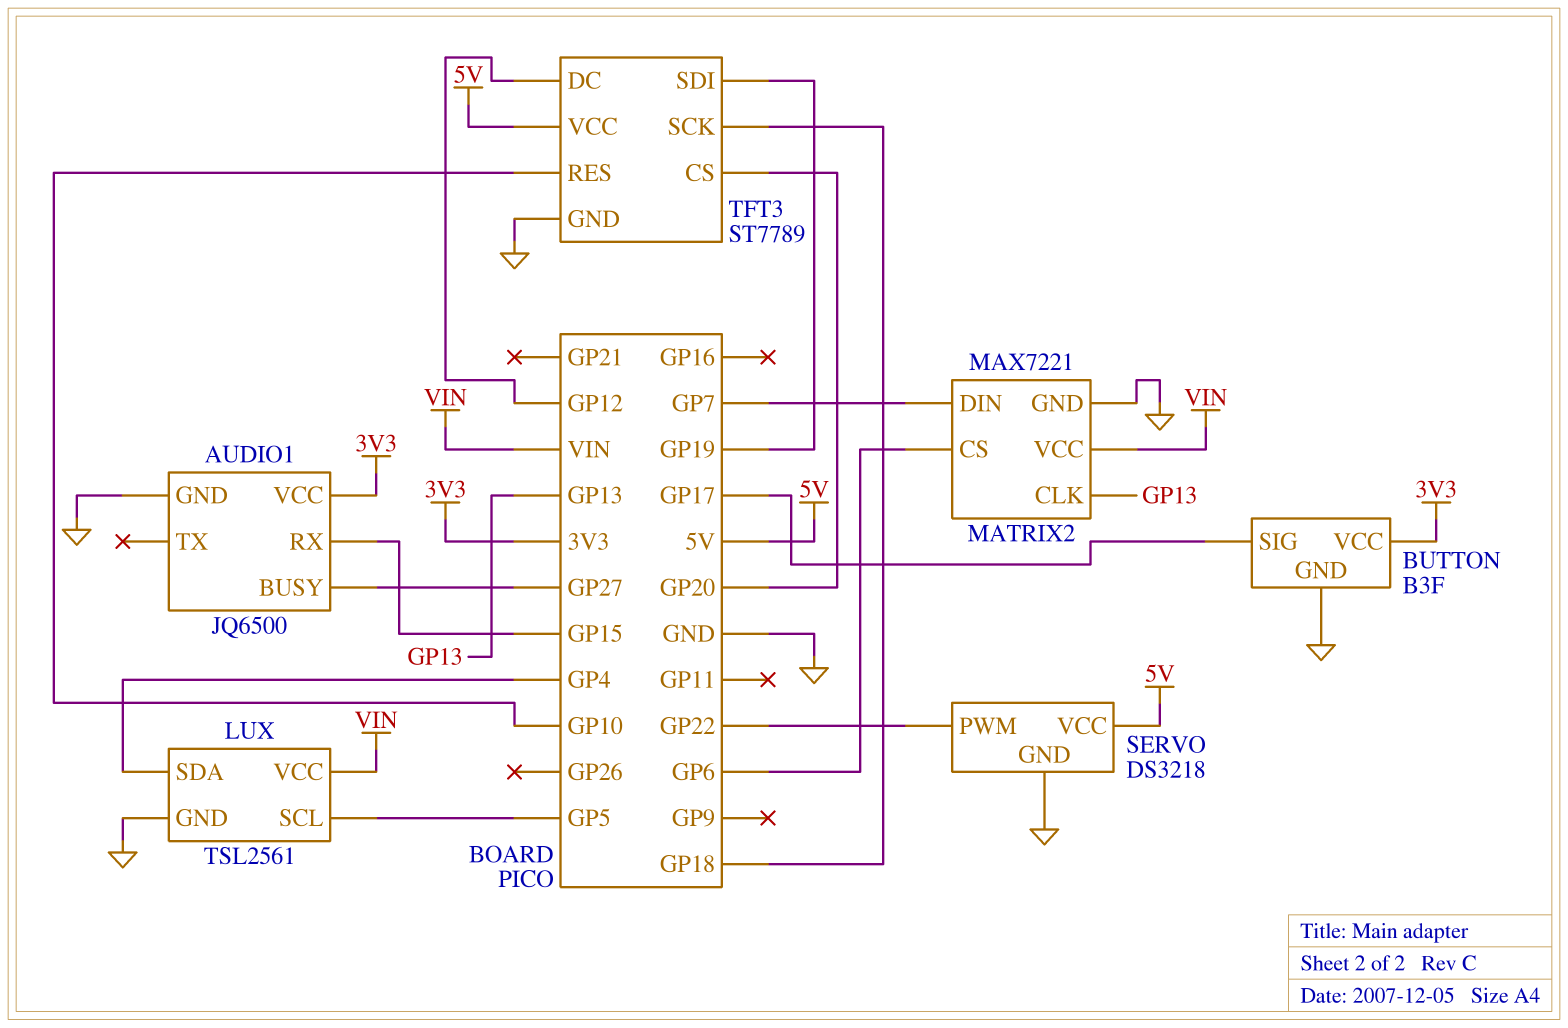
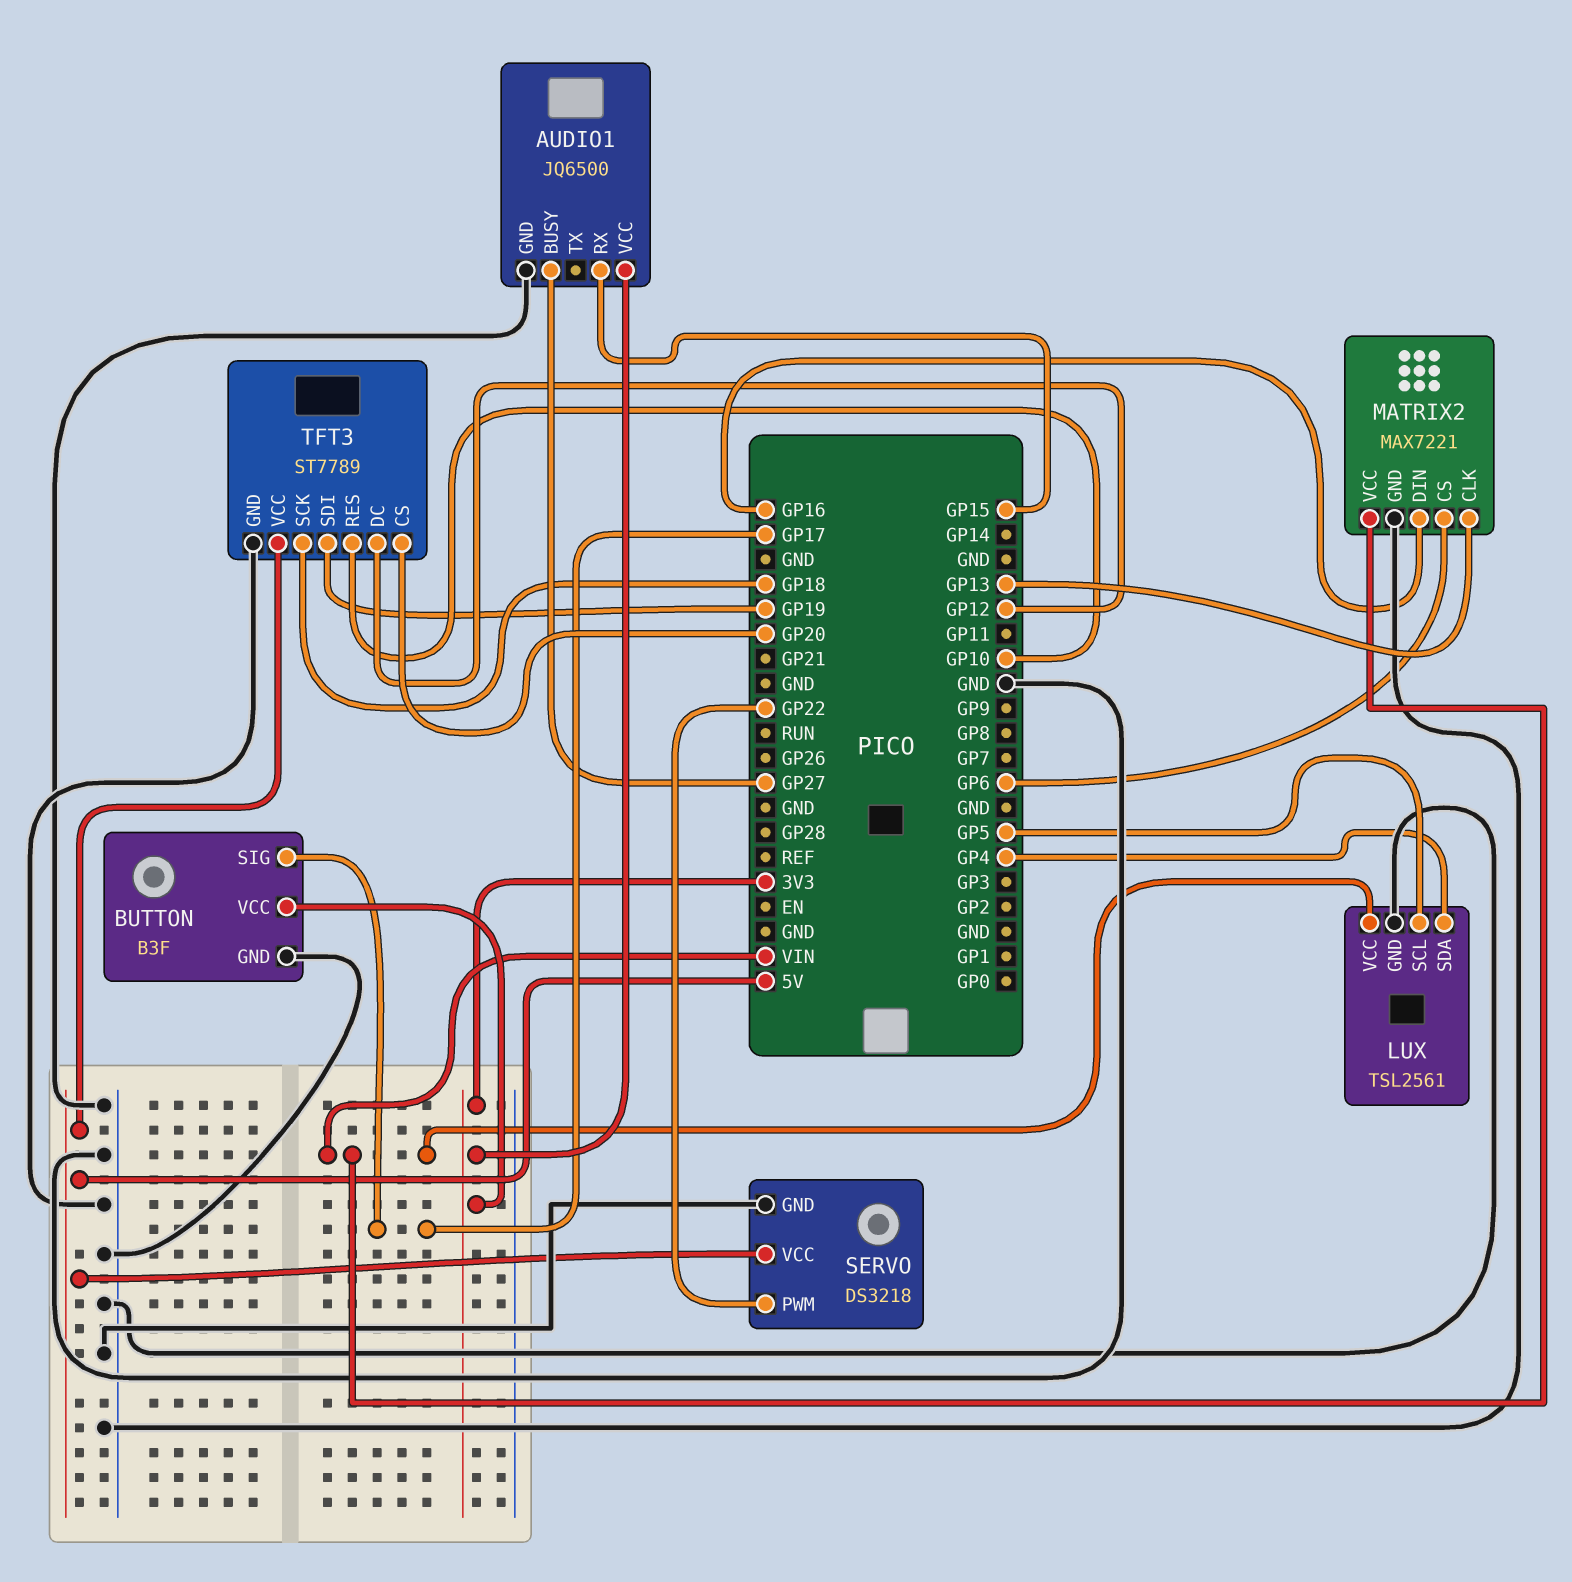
MATRIX2 pin DIN: GP7 -> GP16

